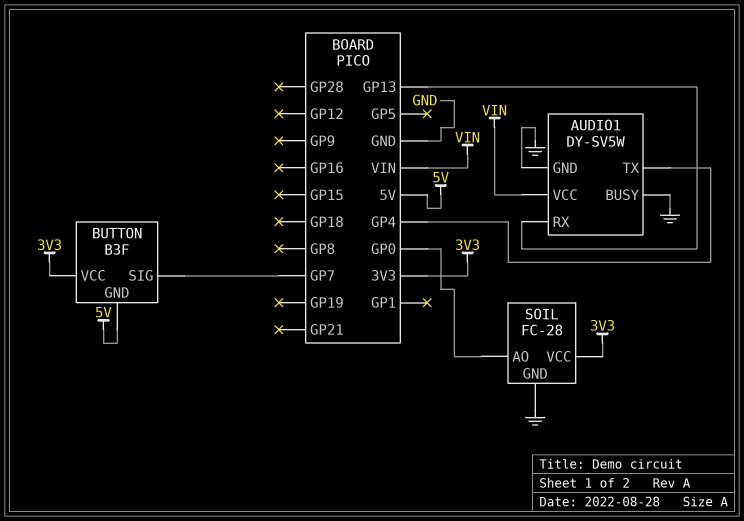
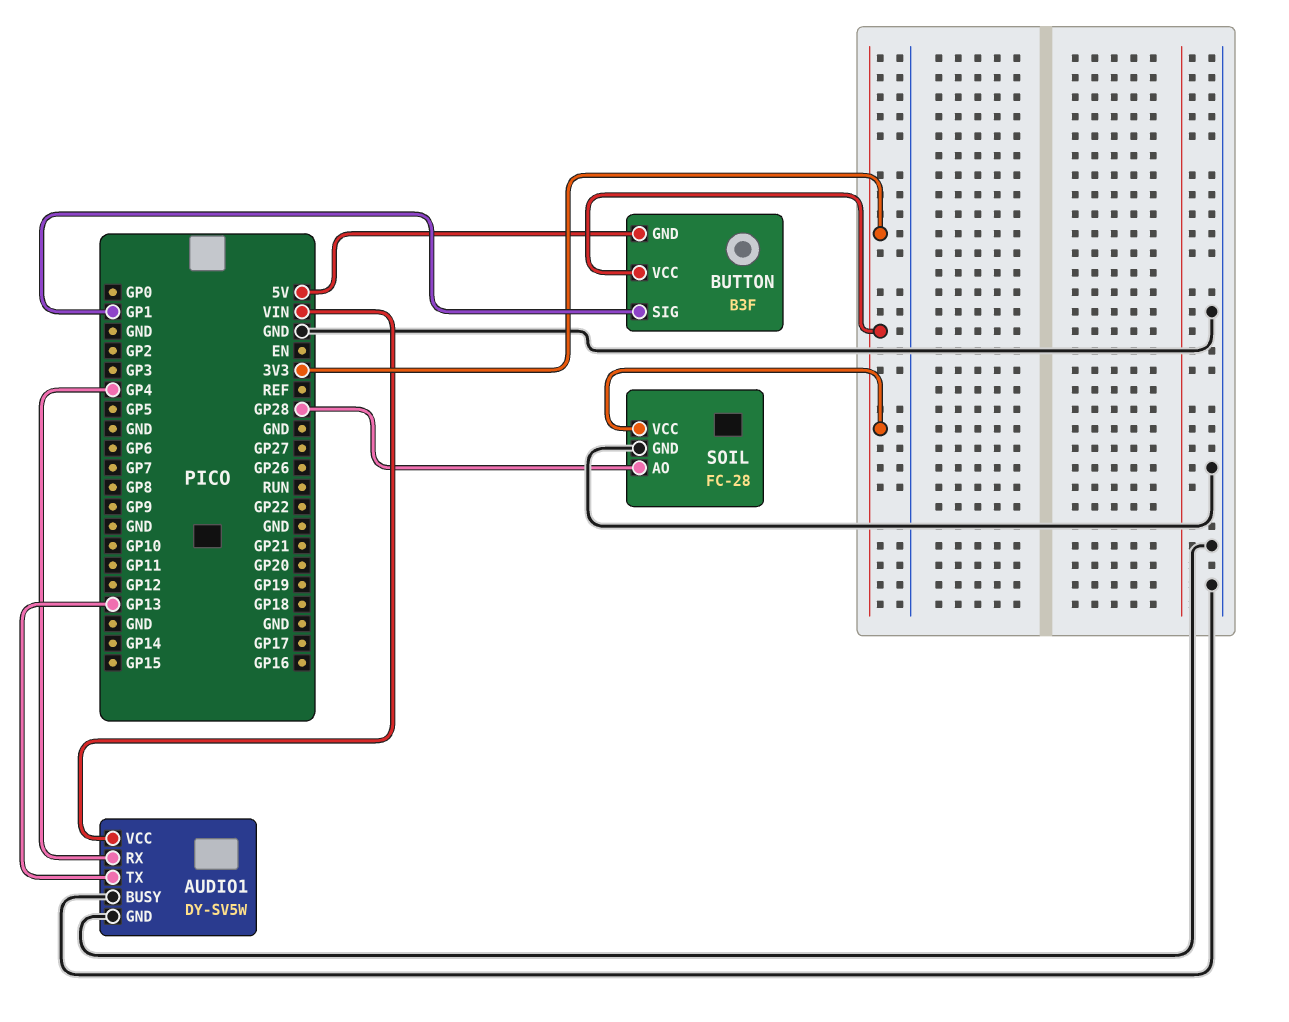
AUDIO1 pin RX: GP13 -> GP4
AUDIO1 pin TX: GP4 -> GP13
BUTTON pin SIG: GP7 -> GP1
SOIL pin AO: GP0 -> GP28

